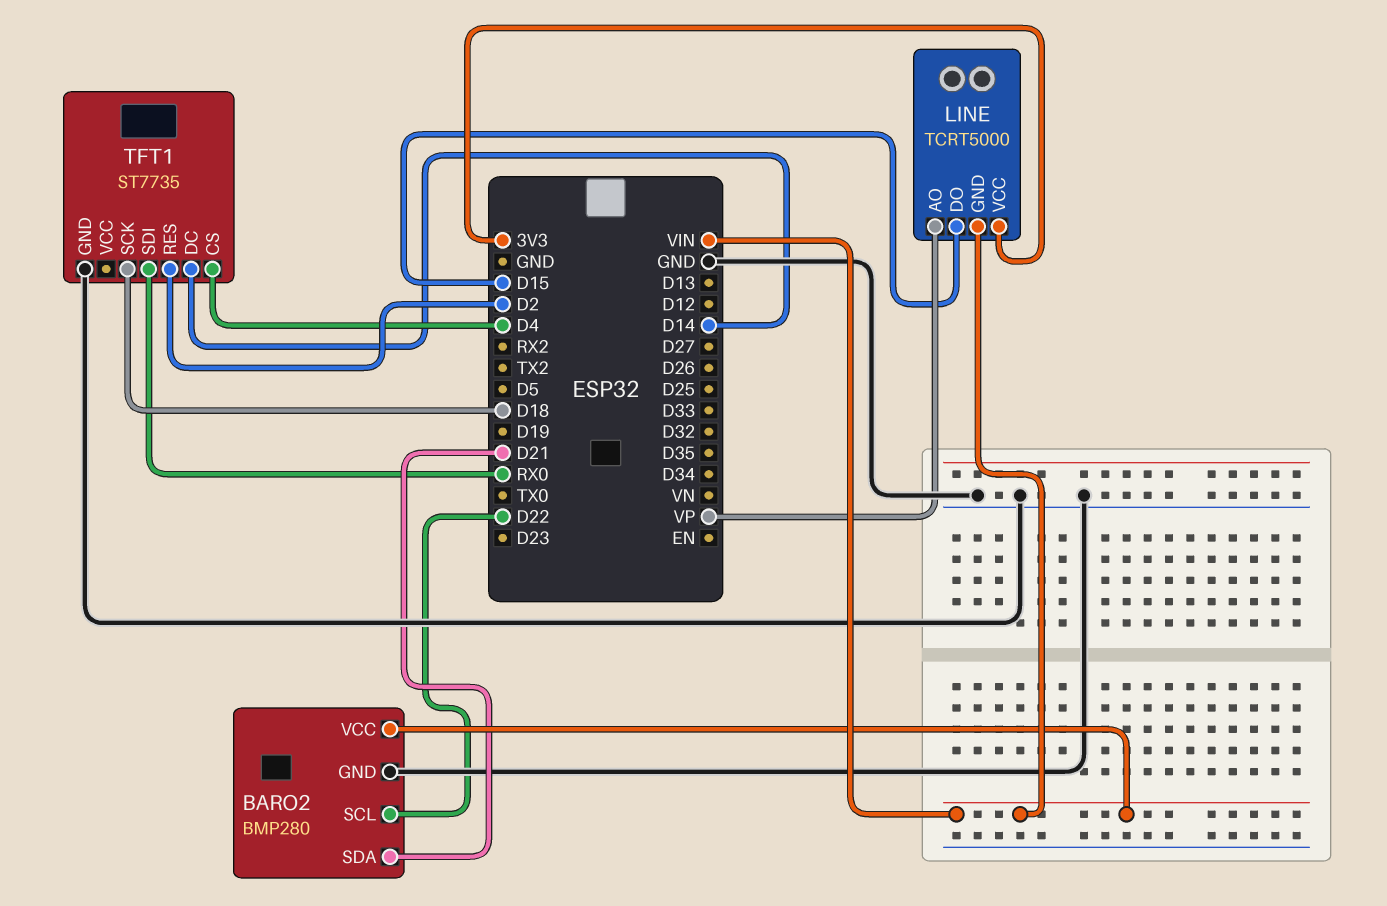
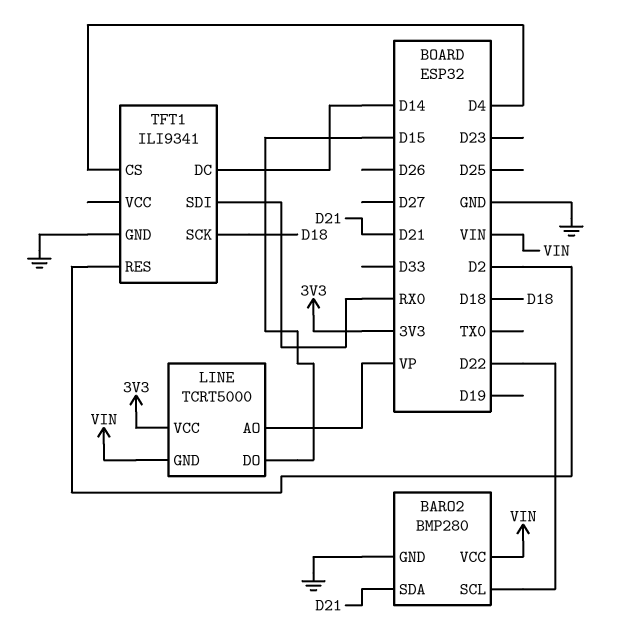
TFT1: ST7735 -> ILI9341

